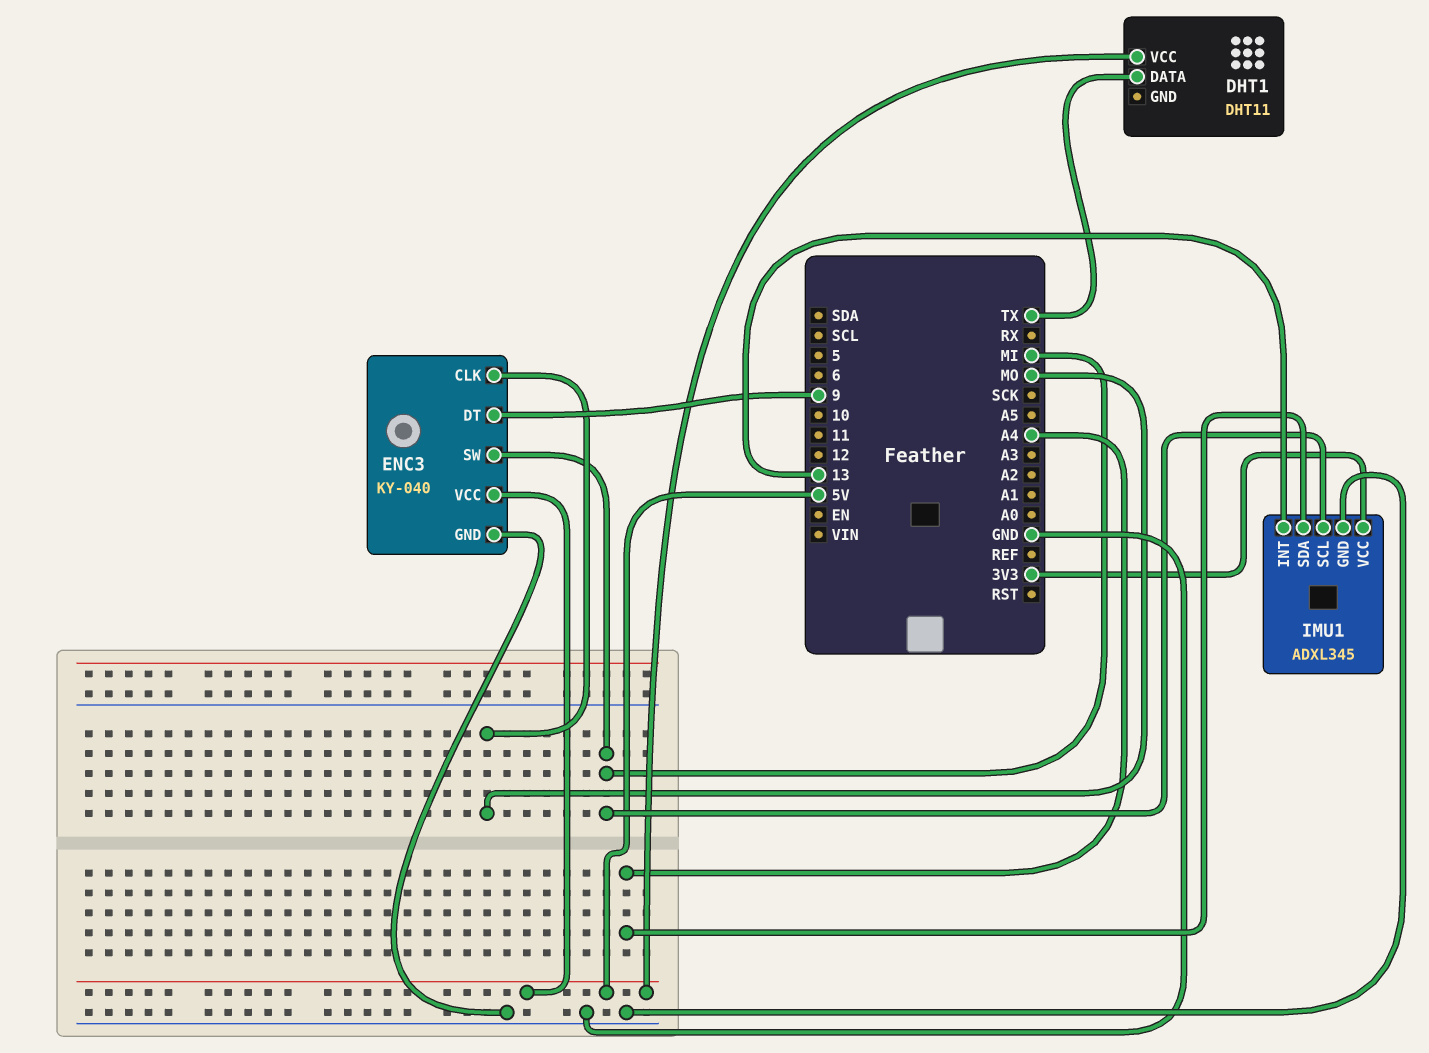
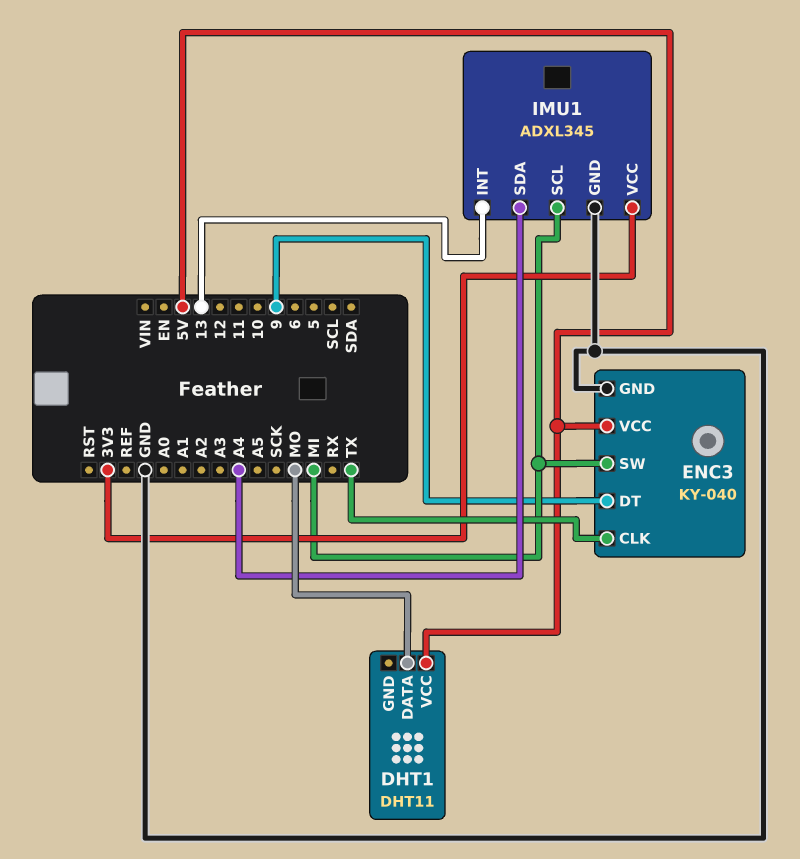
DHT1 pin DATA: TX -> MO
ENC3 pin CLK: MO -> TX

